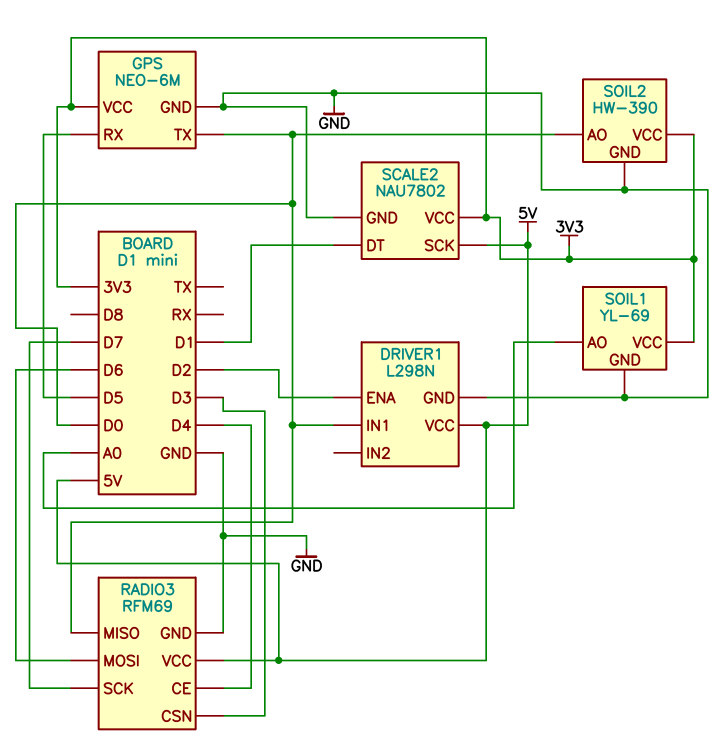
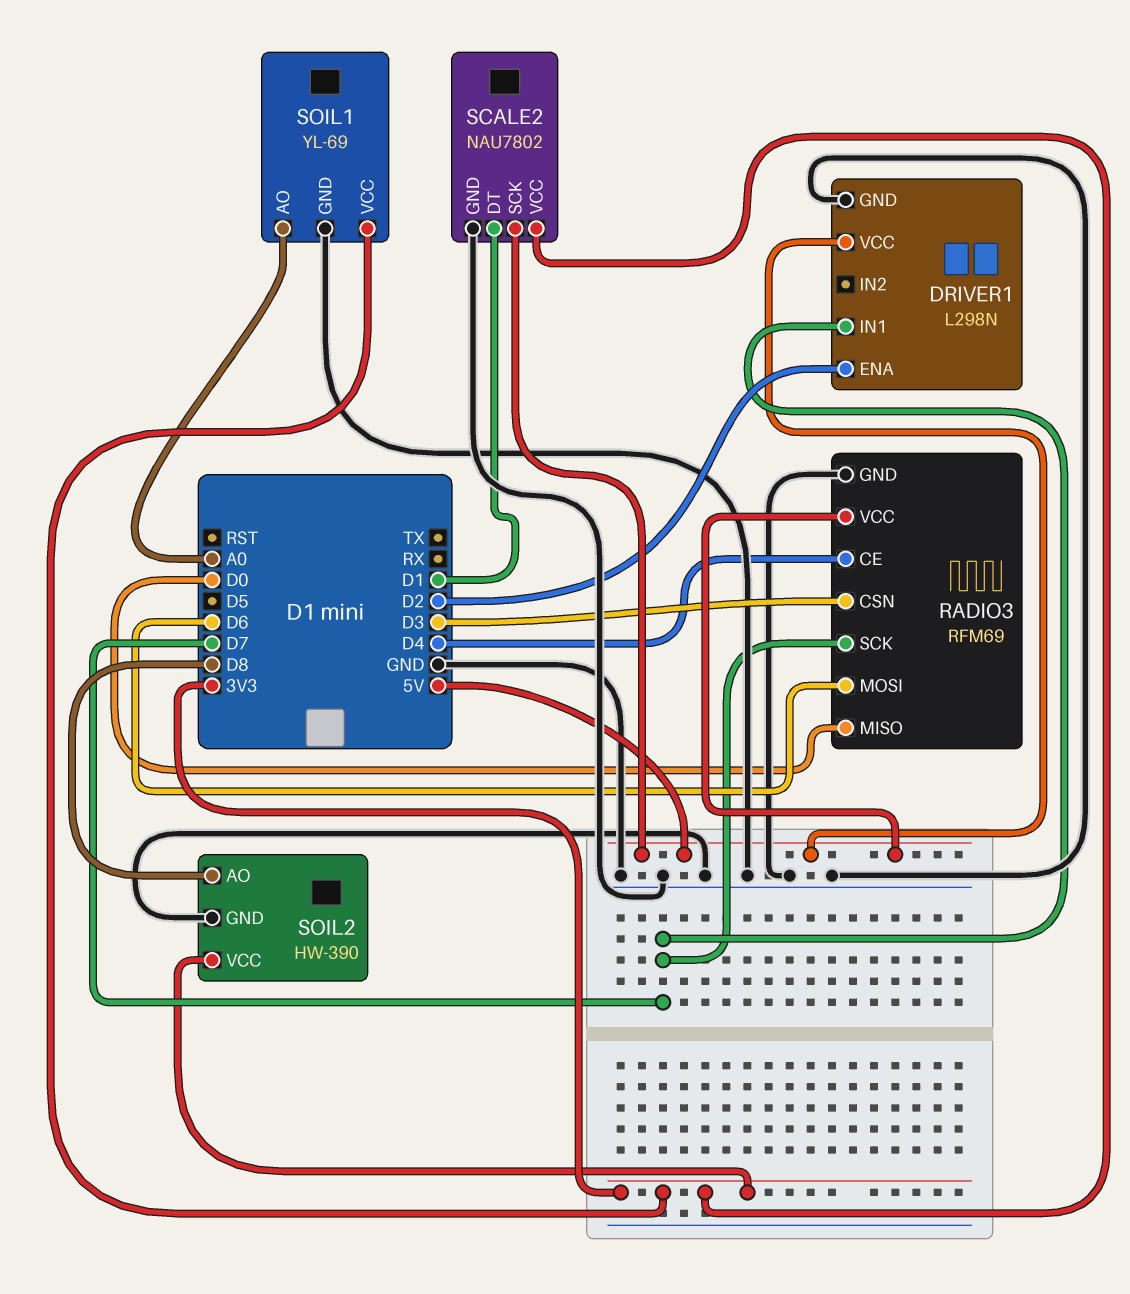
DRIVER1 pin IN1: D0 -> D7
GPS: NEO-6M -> none
GPS pin GND: GND -> none
GPS pin RX: D5 -> none
GPS pin TX: D0 -> none
GPS pin VCC: 3V3 -> none
SOIL2 pin AO: D0 -> D8

